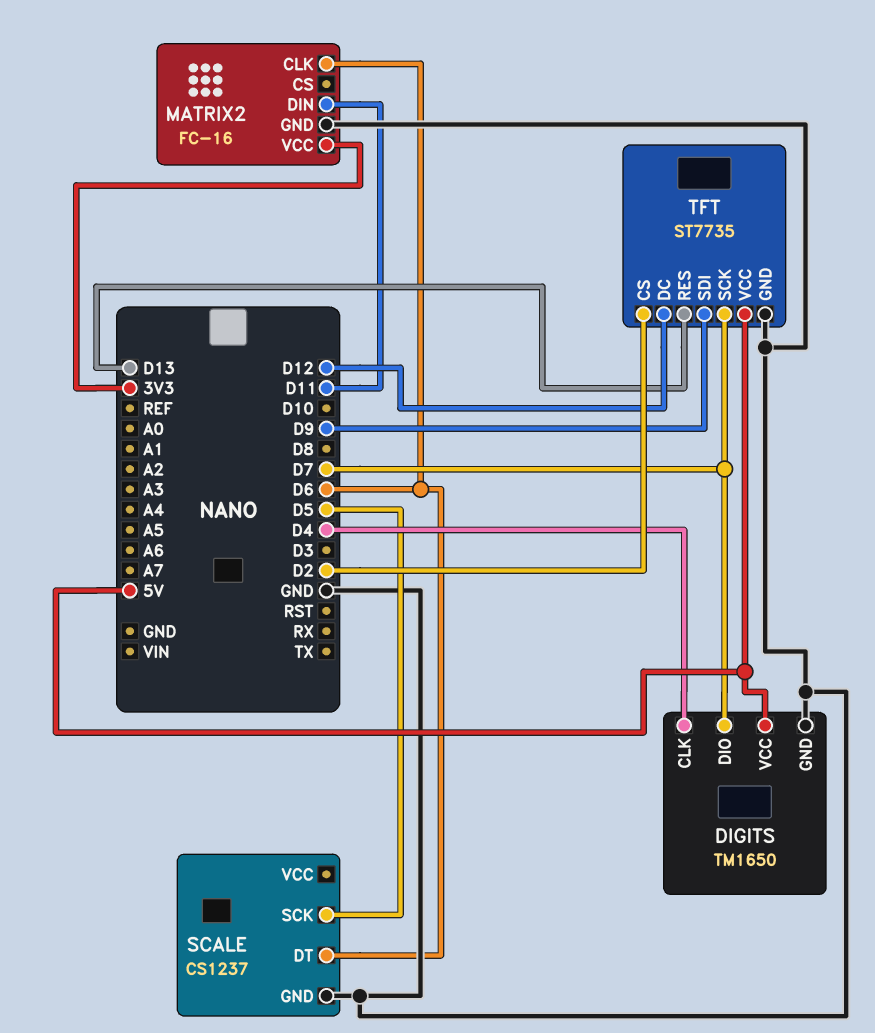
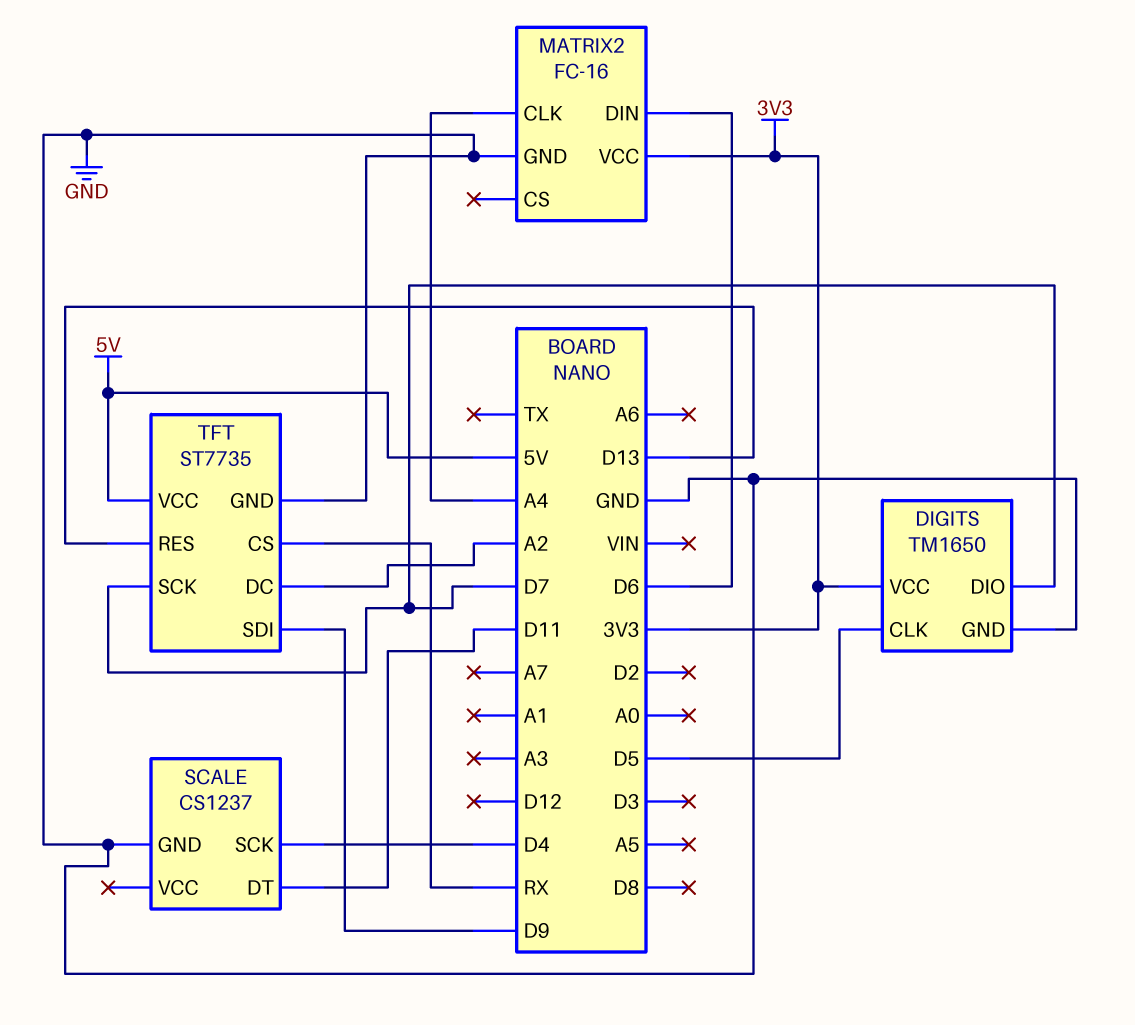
DIGITS pin CLK: D4 -> D5
DIGITS pin VCC: 5V -> 3V3
MATRIX2 pin CLK: D6 -> A4
MATRIX2 pin DIN: D11 -> D6
SCALE pin DT: D6 -> D11
SCALE pin SCK: D5 -> D4
TFT pin CS: D2 -> RX
TFT pin DC: D12 -> A2

